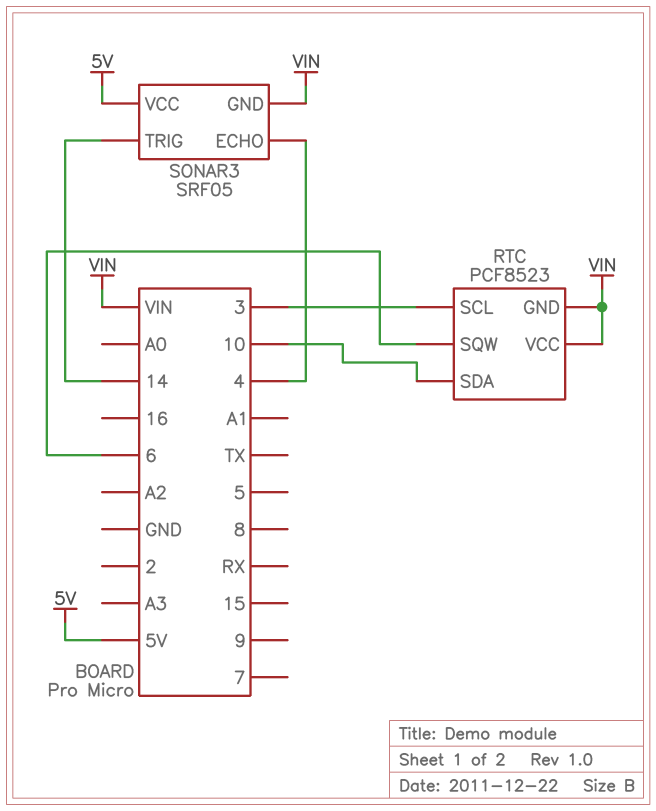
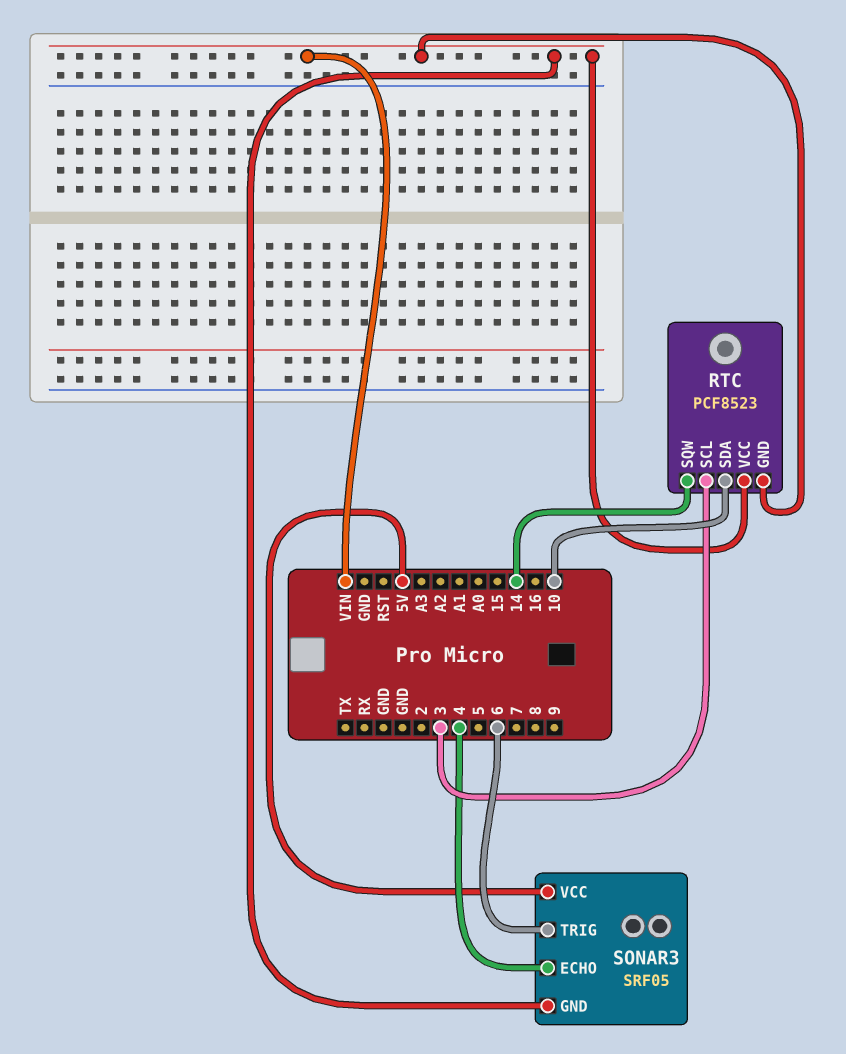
RTC pin SQW: 6 -> 14
SONAR3 pin TRIG: 14 -> 6

